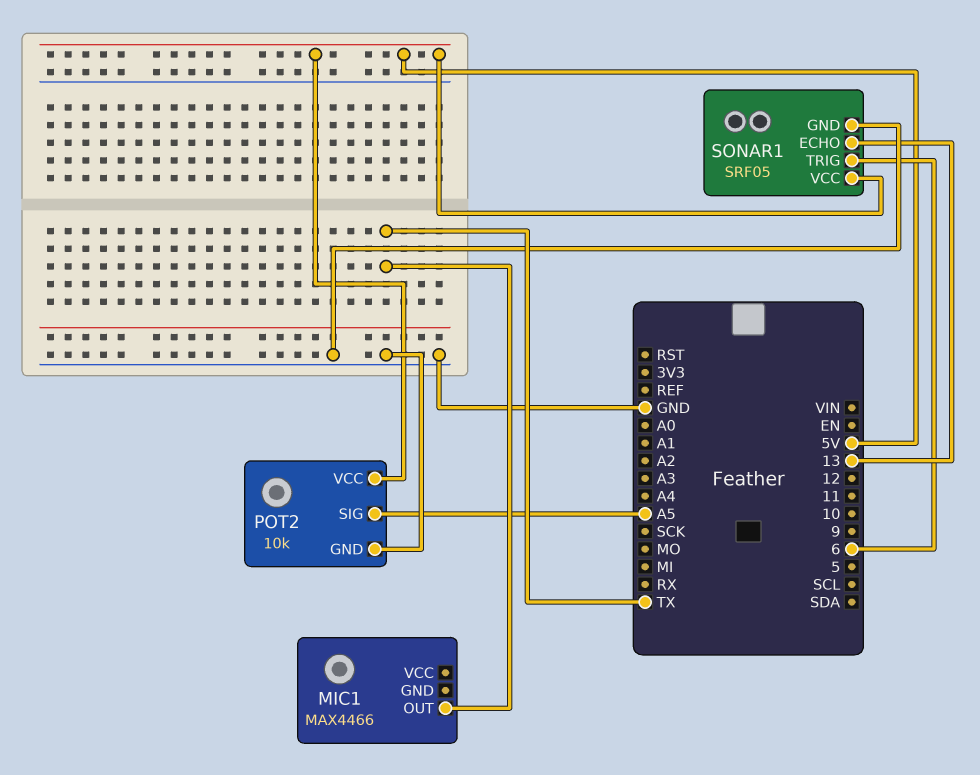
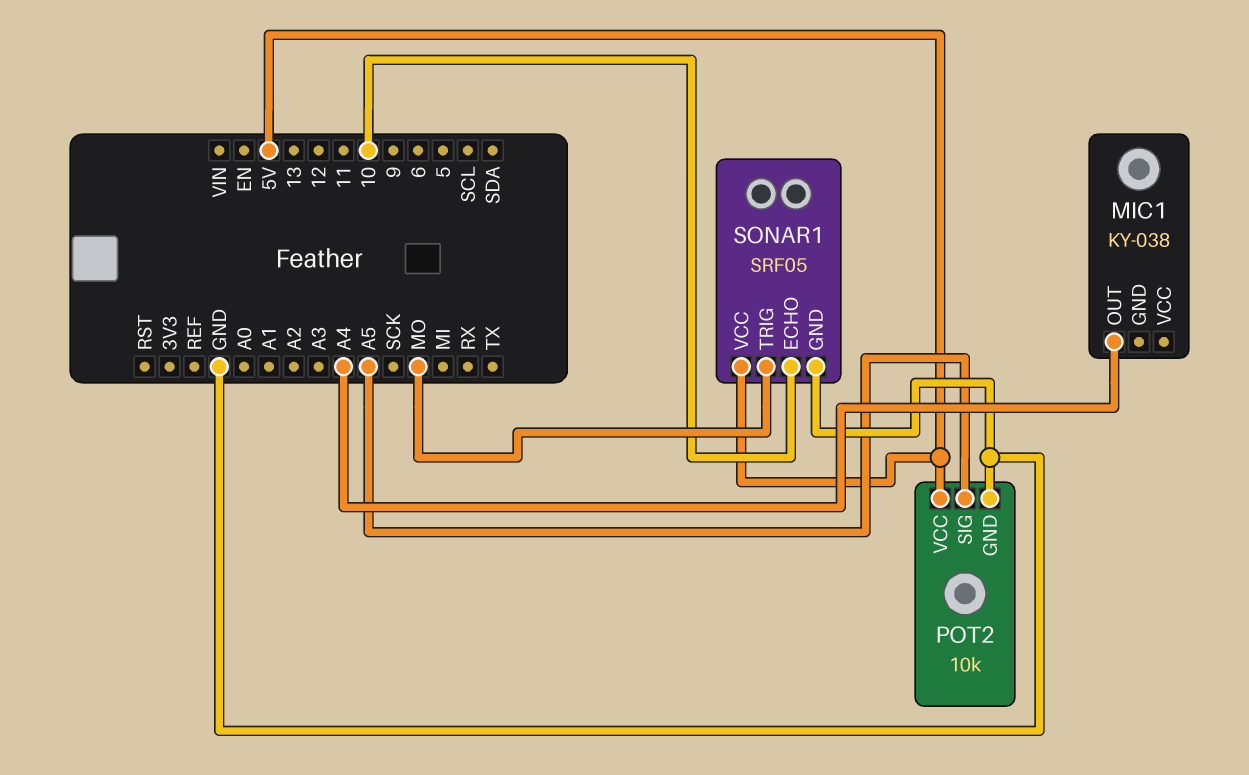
MIC1: MAX4466 -> KY-038
MIC1 pin OUT: TX -> A4
SONAR1 pin ECHO: 13 -> 10
SONAR1 pin TRIG: 6 -> MO

